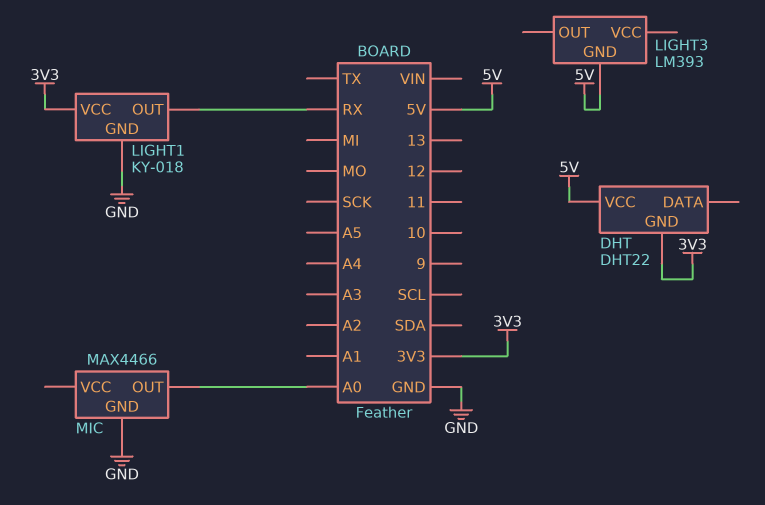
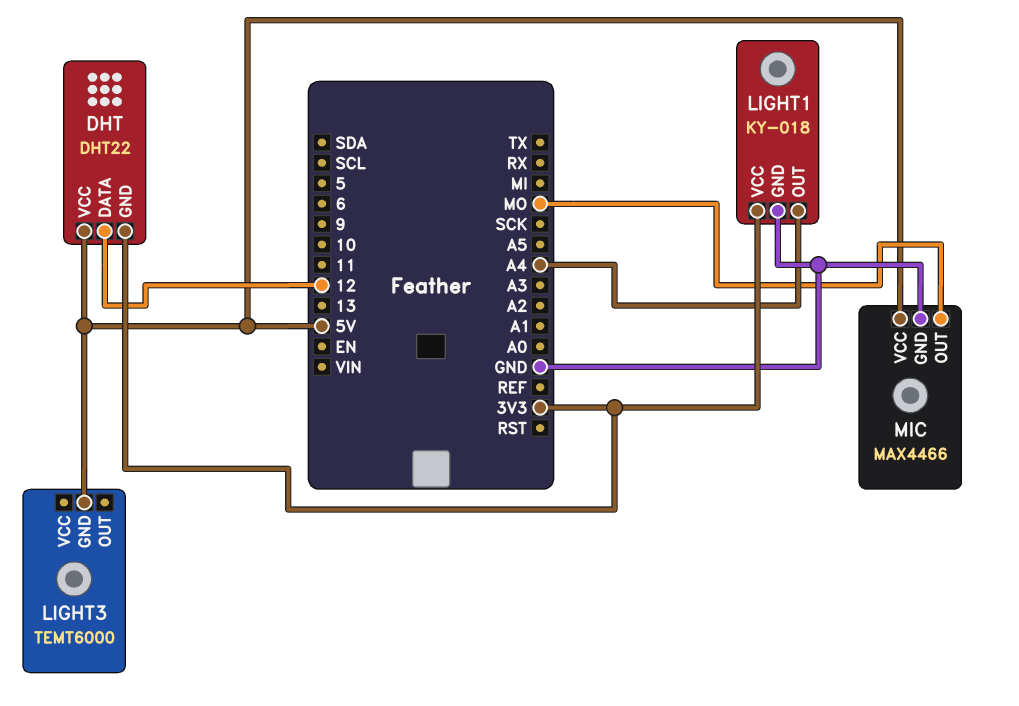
DHT pin DATA: none -> 12
LIGHT1 pin OUT: RX -> A4
LIGHT3: LM393 -> TEMT6000
MIC pin OUT: A0 -> MO
MIC pin VCC: none -> 5V

